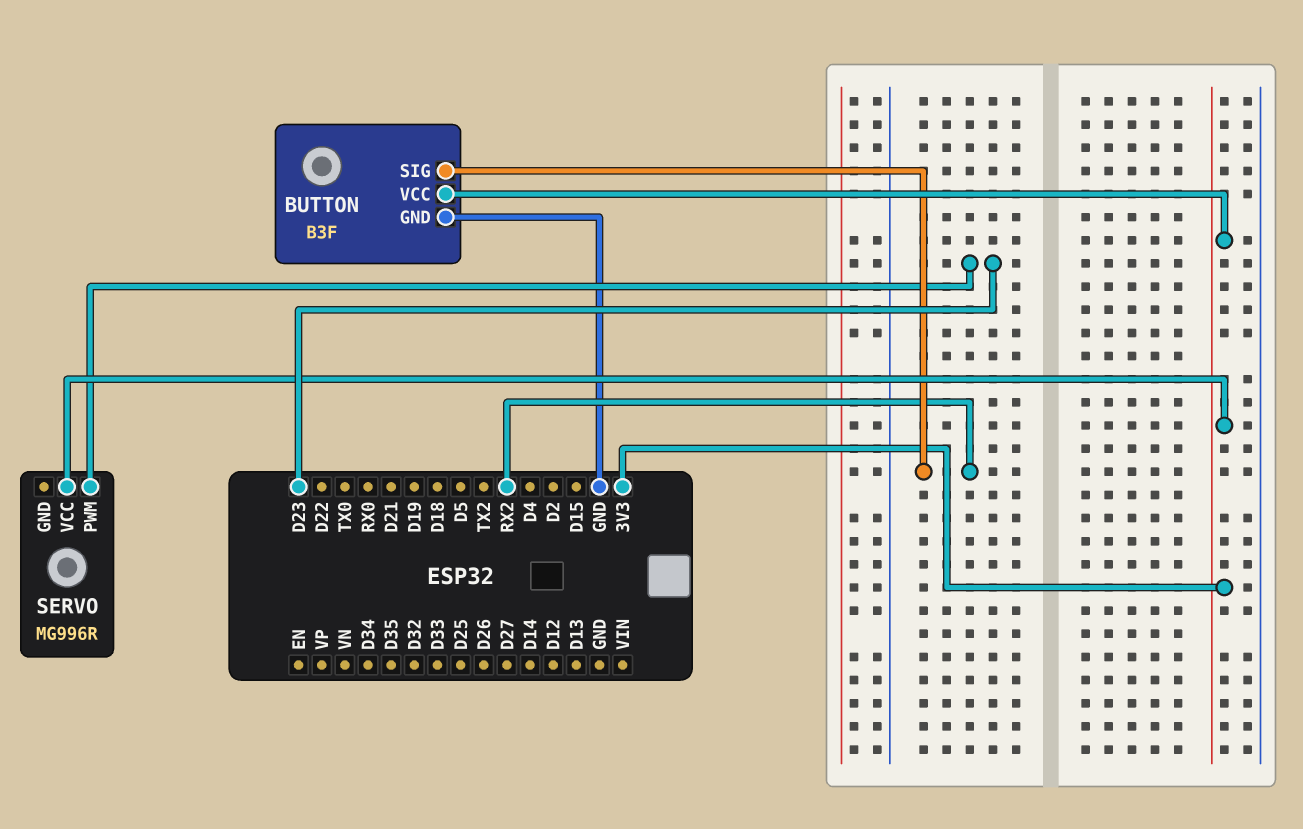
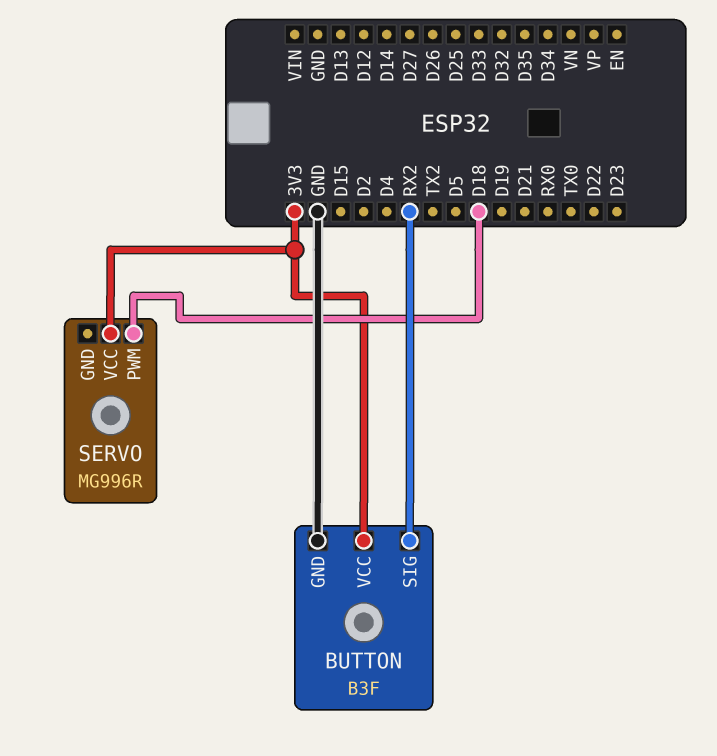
SERVO pin PWM: D23 -> D18

